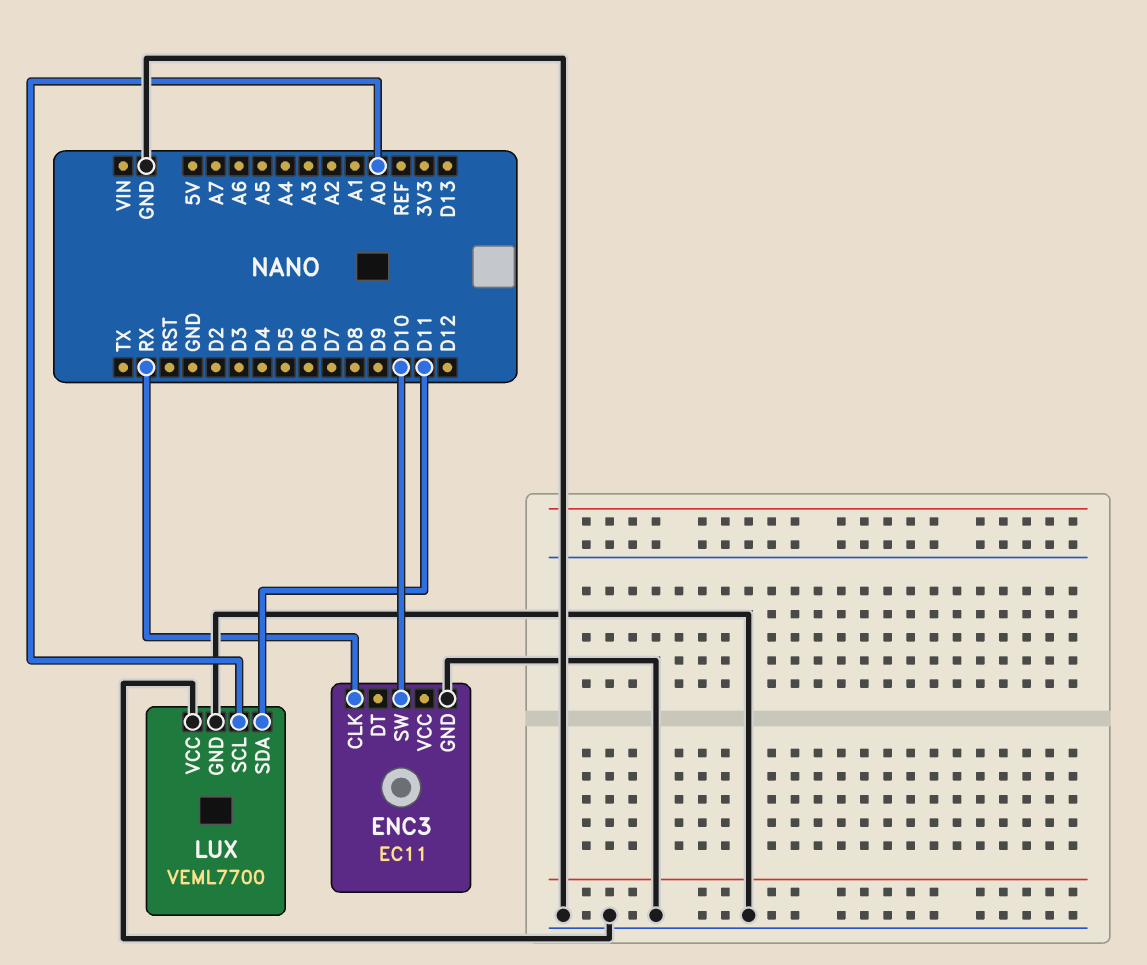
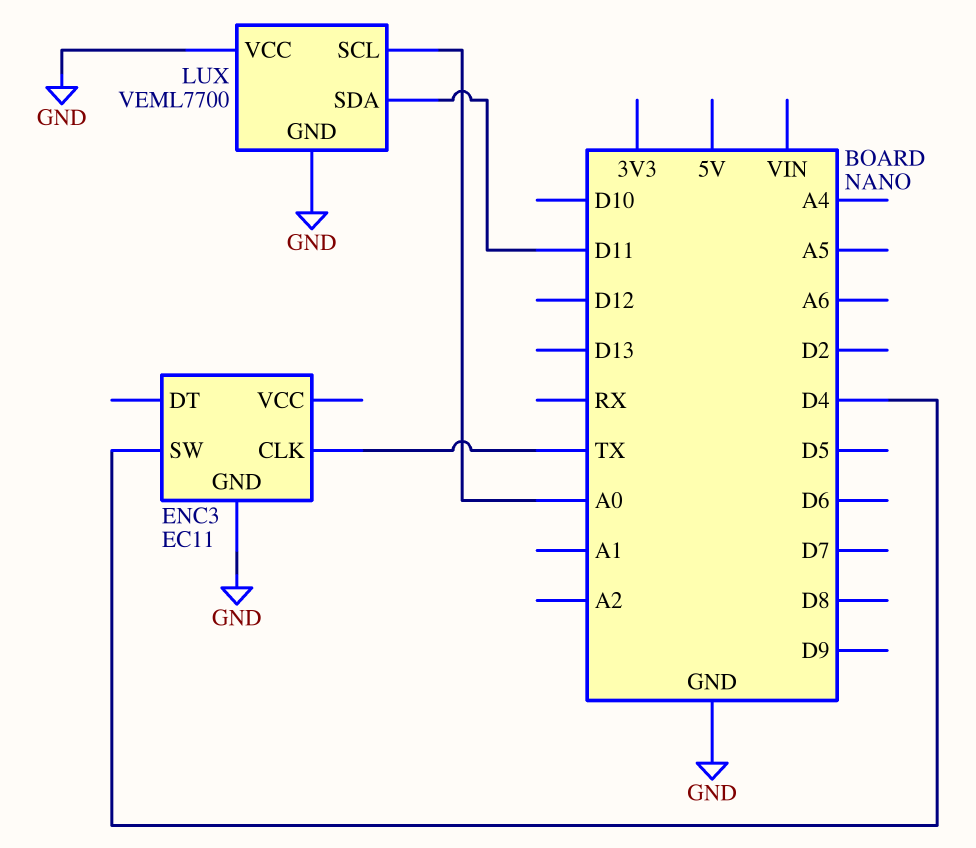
ENC3 pin CLK: RX -> TX
ENC3 pin SW: D10 -> D4

